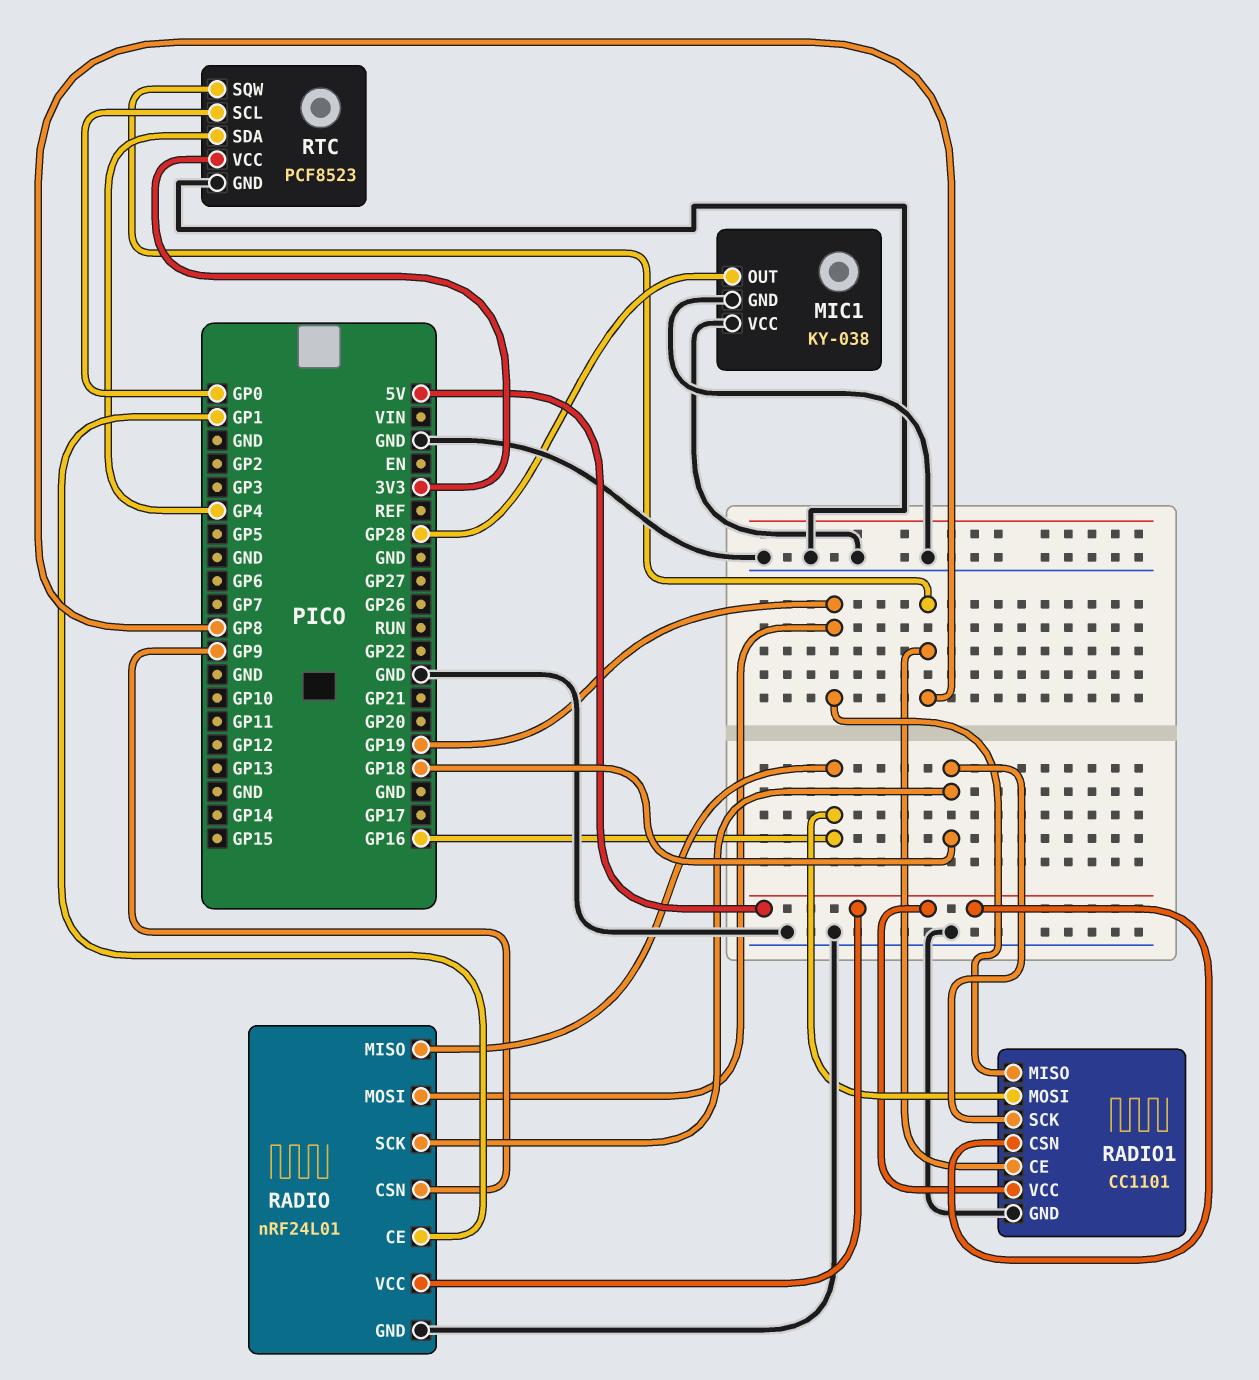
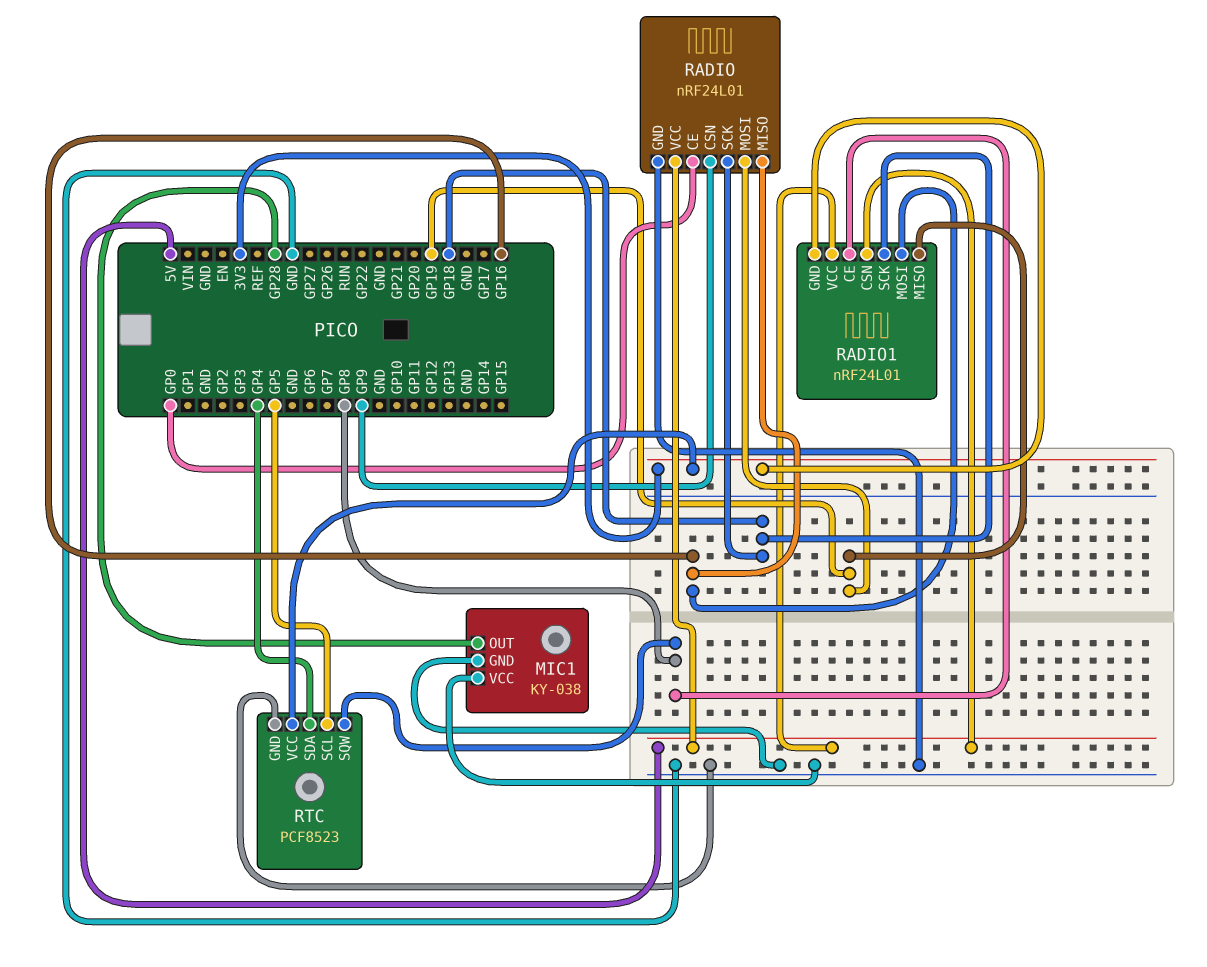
RADIO pin CE: GP1 -> GP0
RADIO1: CC1101 -> nRF24L01
RADIO1 pin GND: GND -> 3V3
RTC pin SCL: GP0 -> GP5

